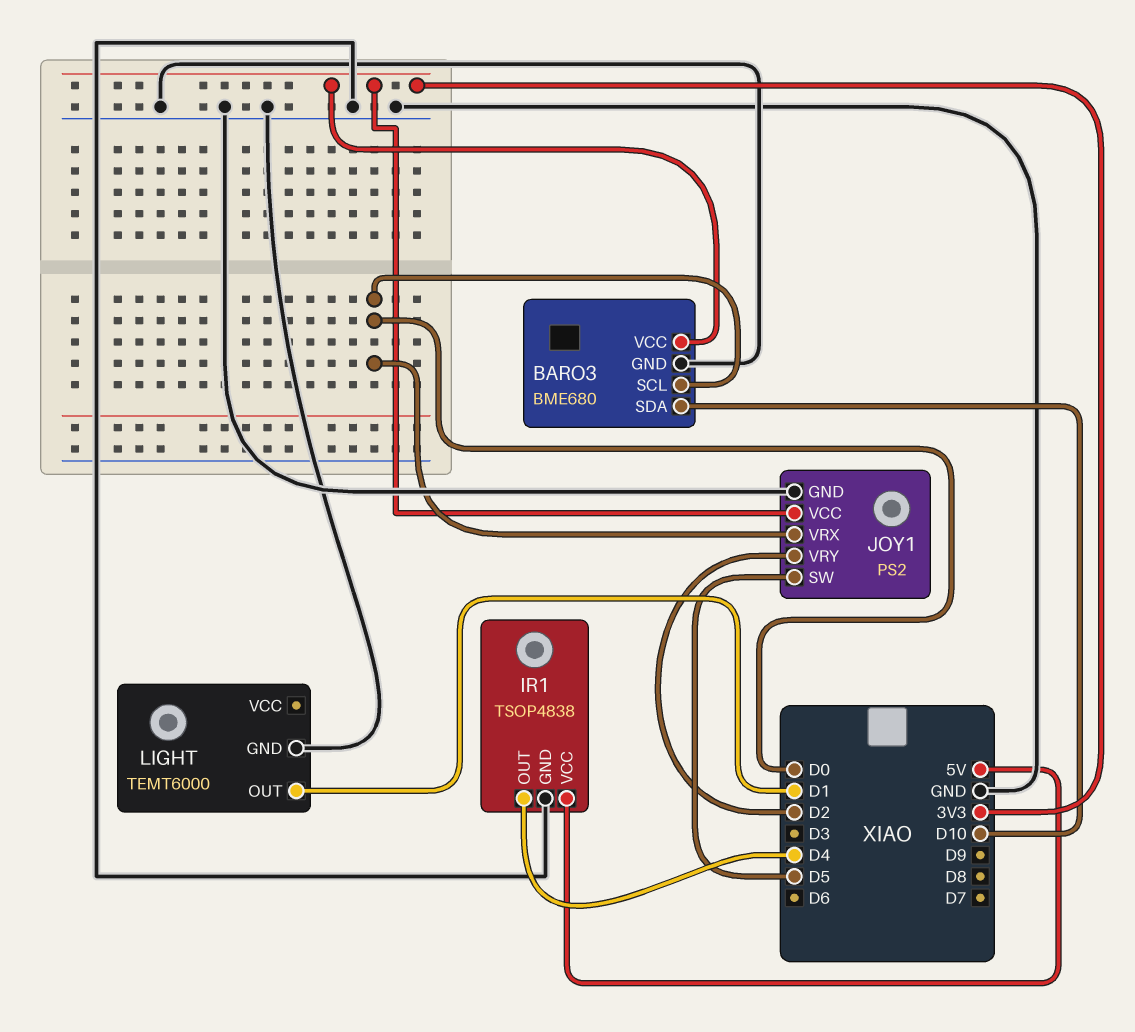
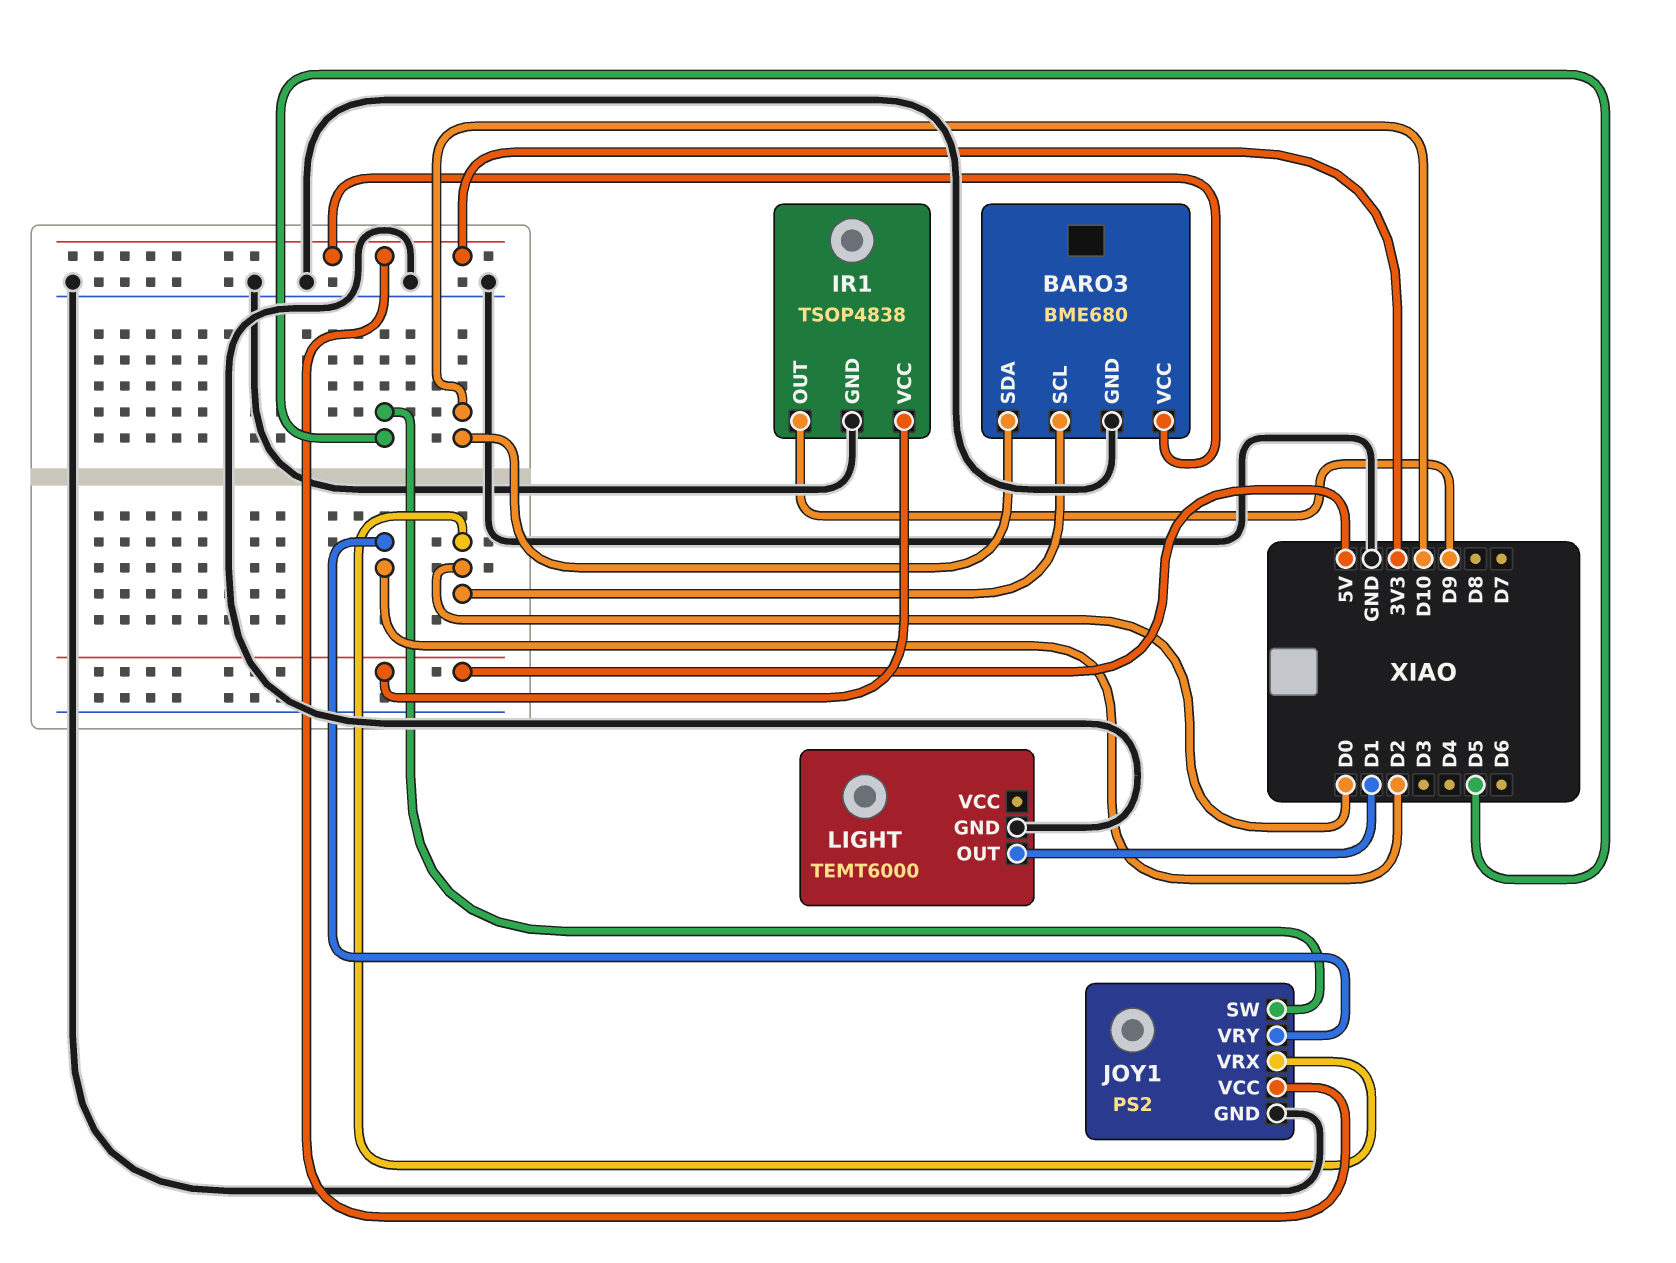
IR1 pin OUT: D4 -> D9

